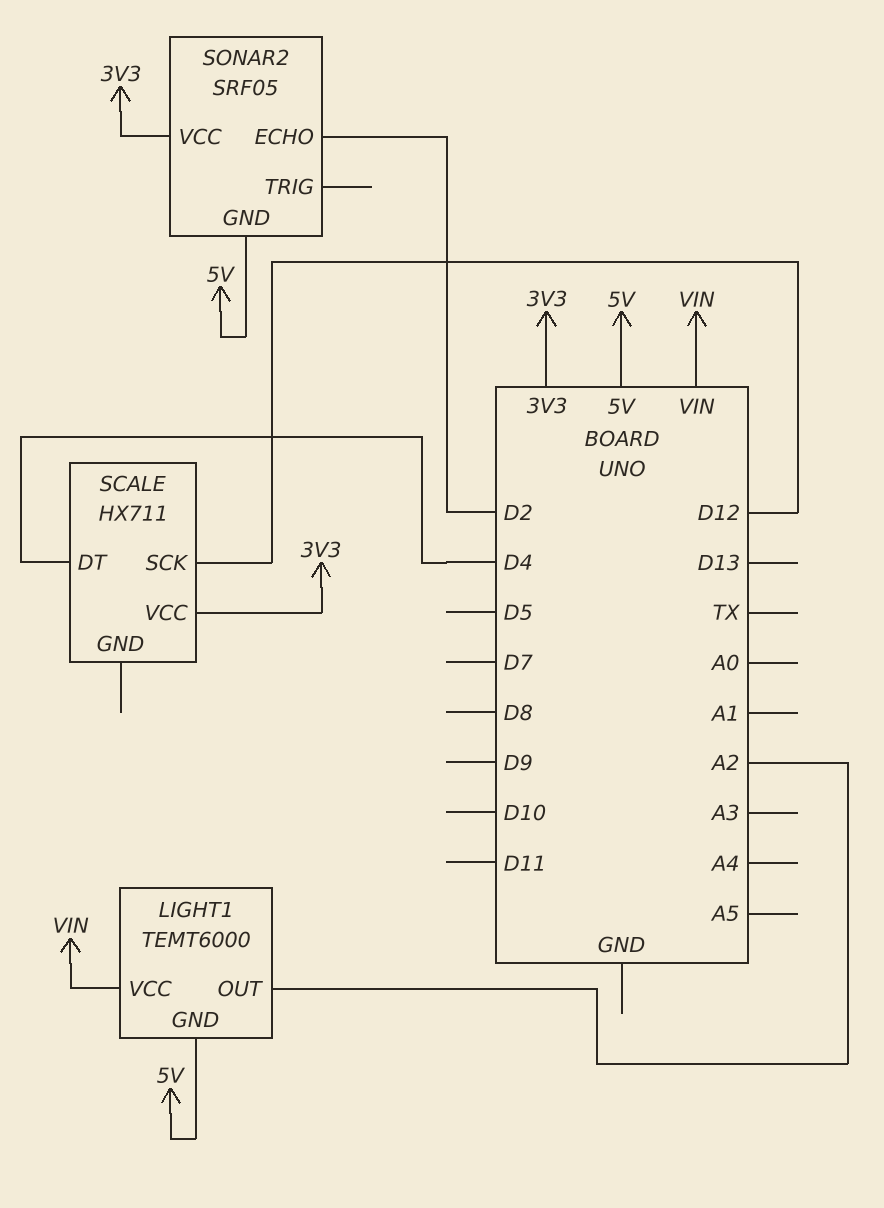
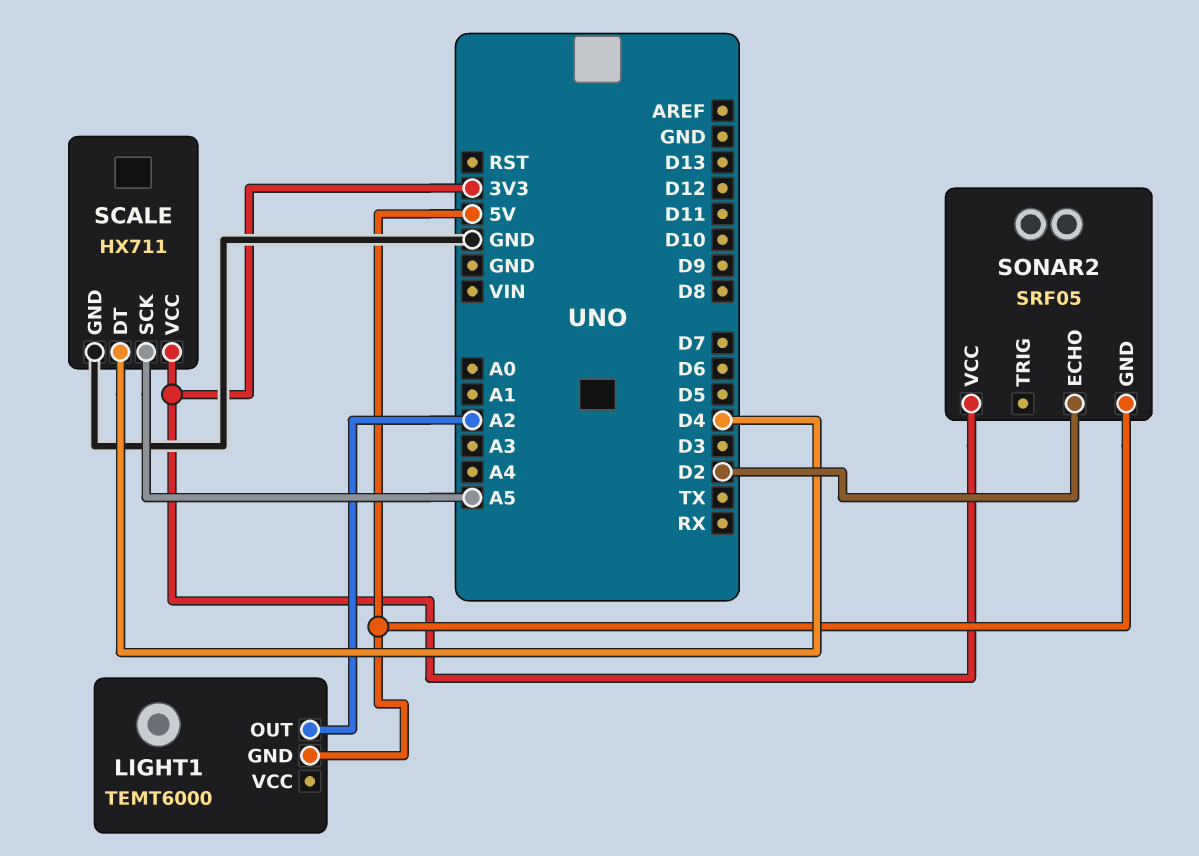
LIGHT1 pin VCC: VIN -> none
SCALE pin GND: none -> GND
SCALE pin SCK: D12 -> A5

